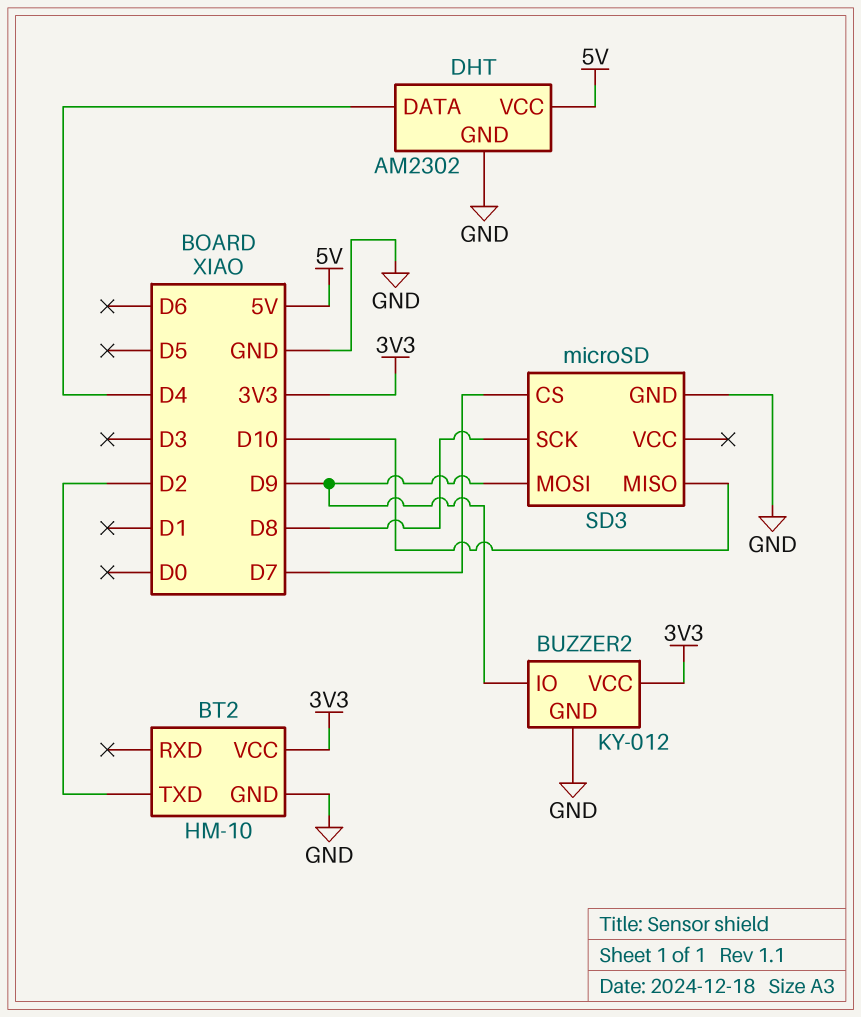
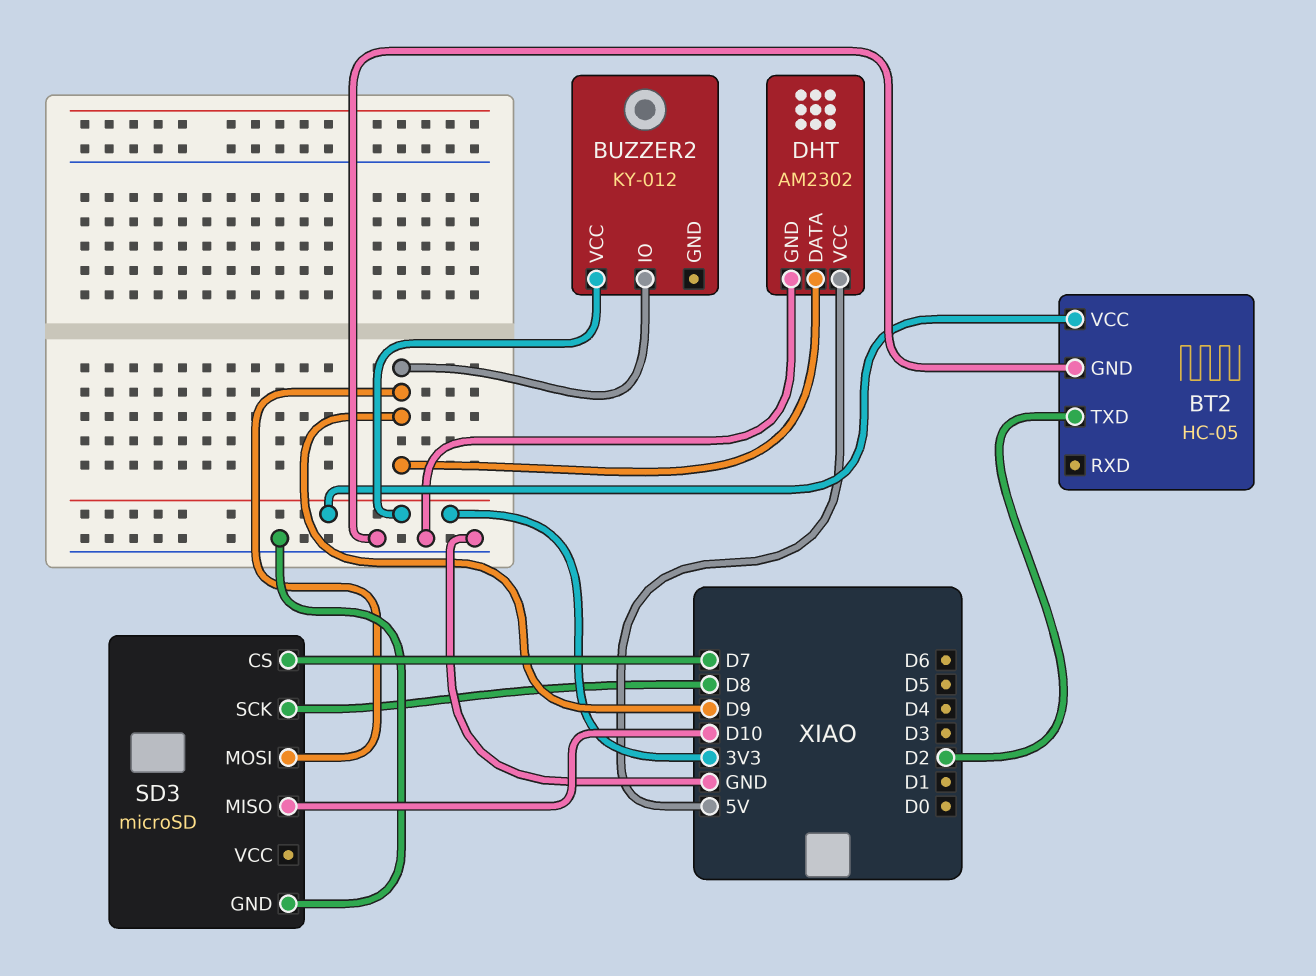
BT2: HM-10 -> HC-05
BUZZER2 pin GND: GND -> none
DHT pin DATA: D4 -> D9

